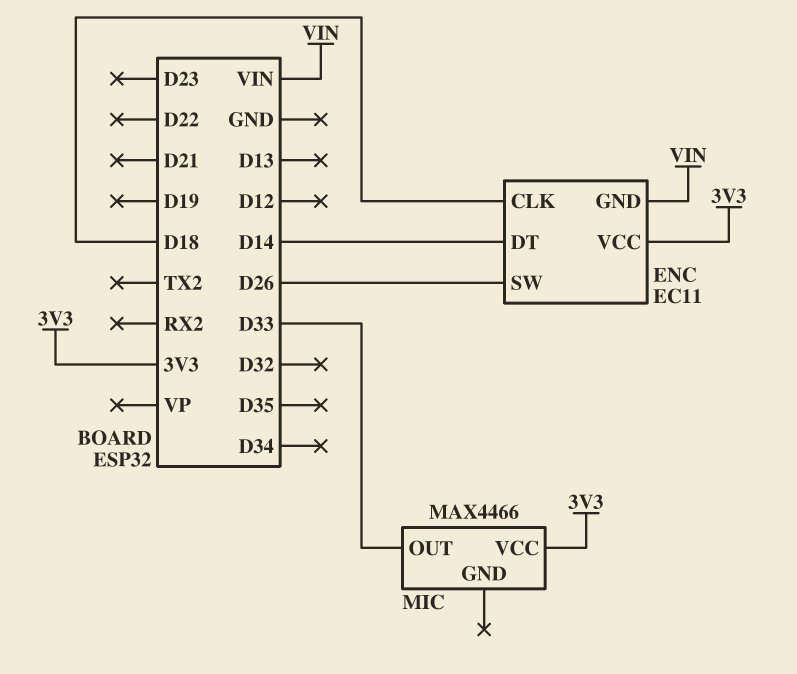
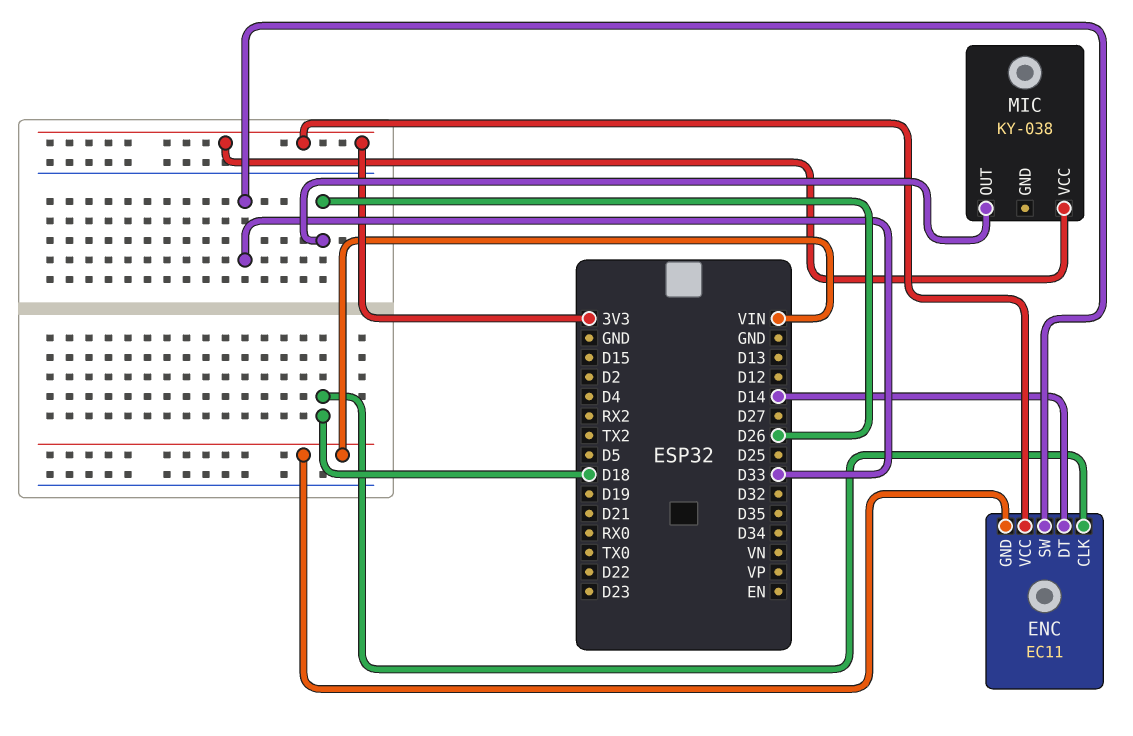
ENC pin SW: D26 -> D33
MIC: MAX4466 -> KY-038
MIC pin OUT: D33 -> D26

